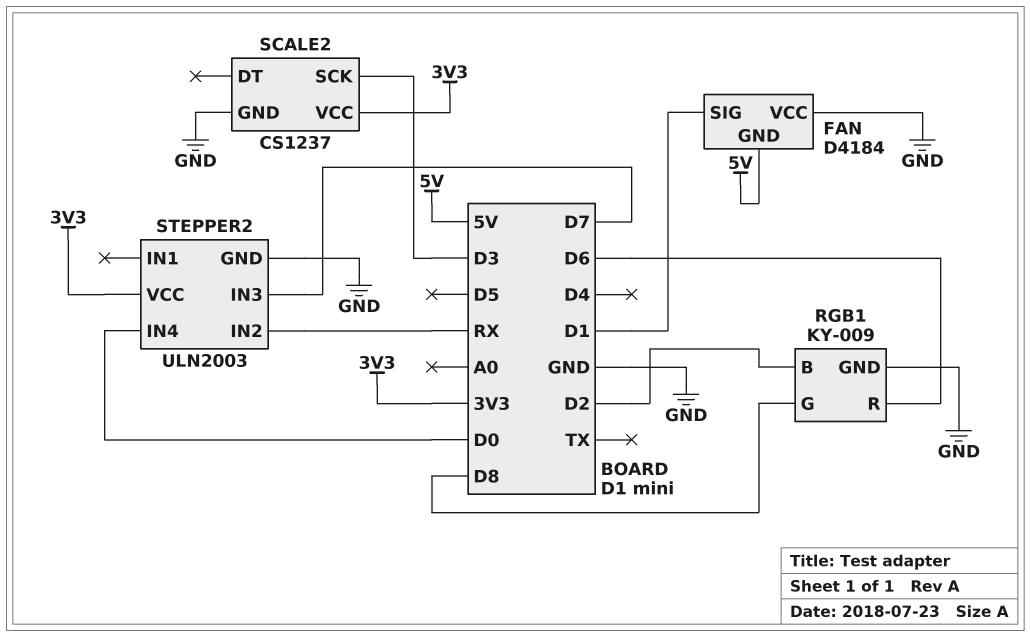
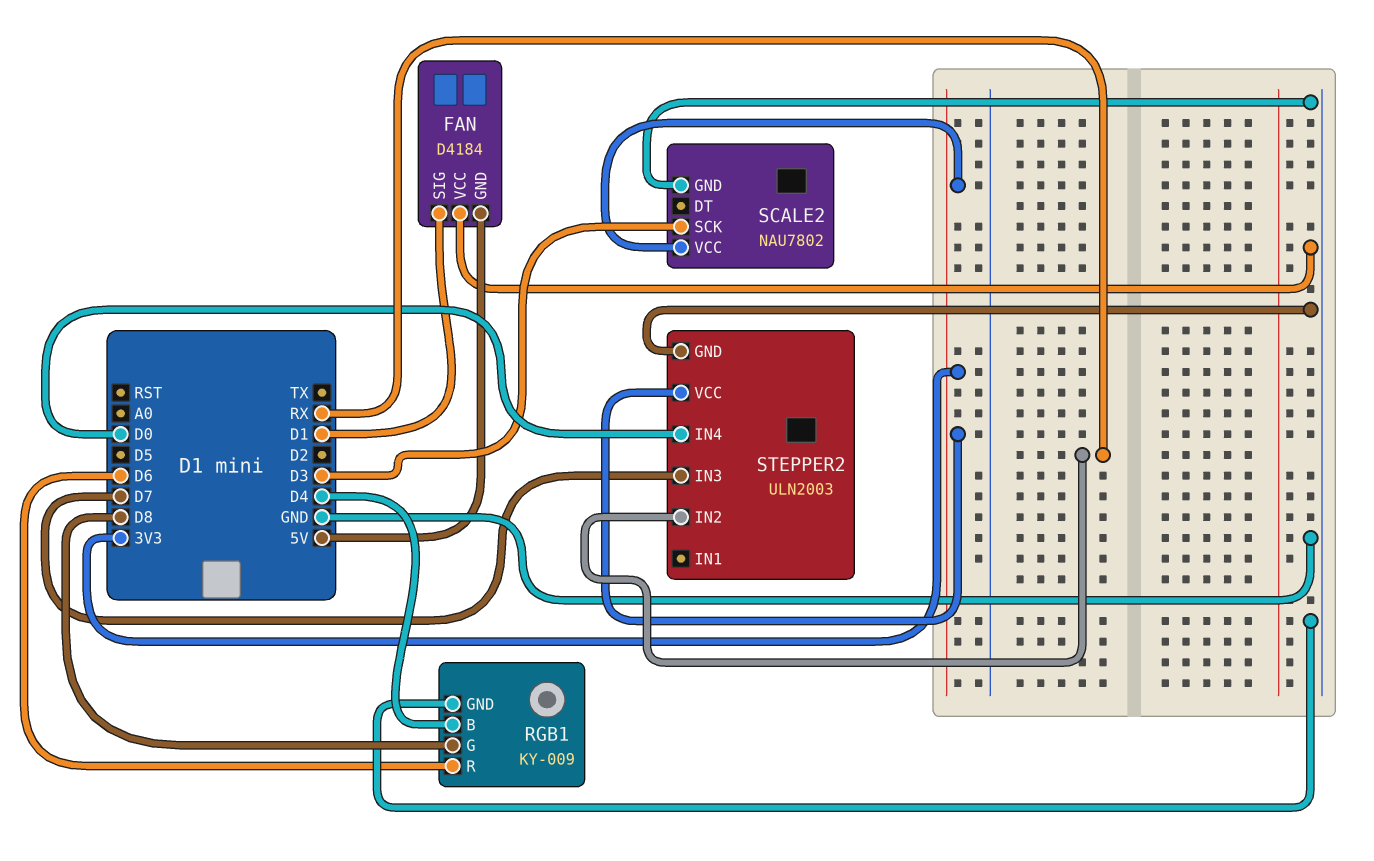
RGB1 pin B: D2 -> D4
SCALE2: CS1237 -> NAU7802

